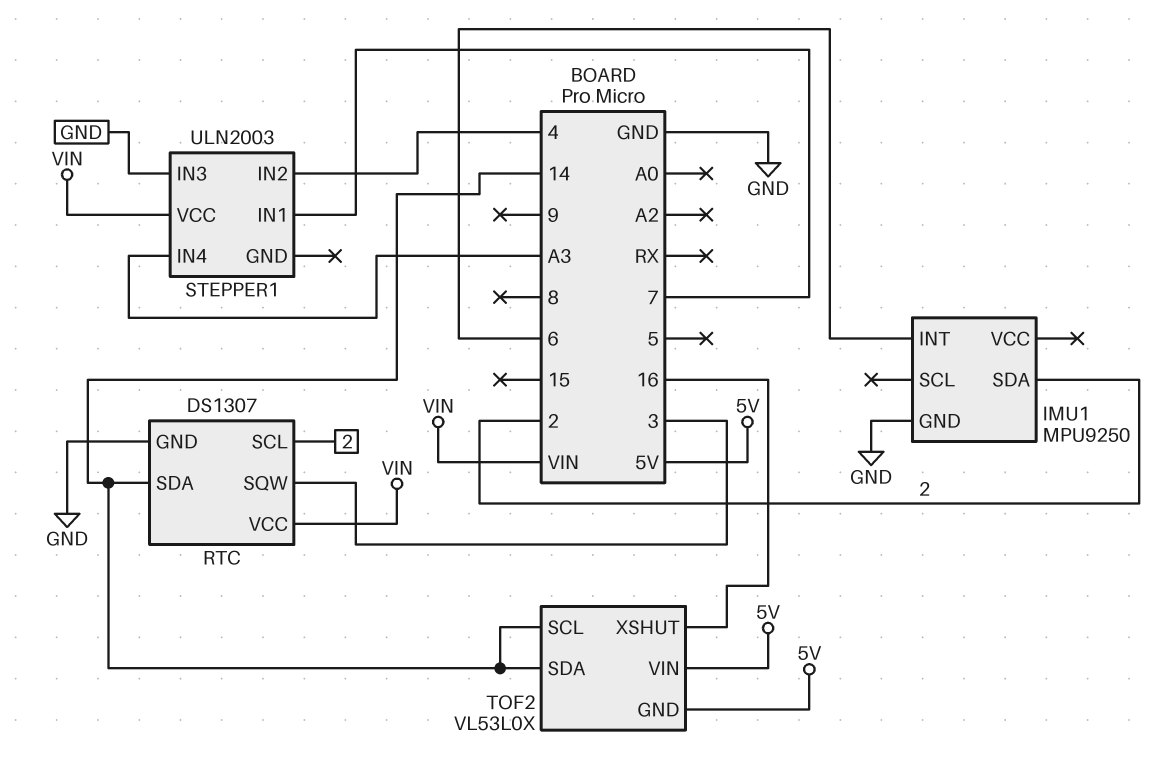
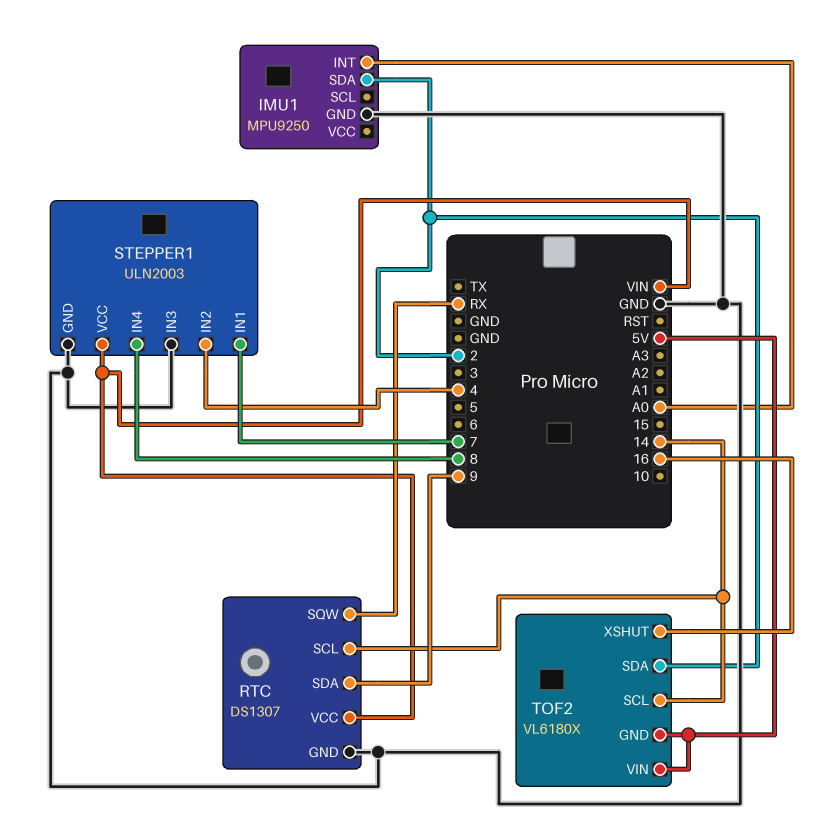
IMU1 pin INT: 6 -> A0
RTC pin SCL: 2 -> 14
RTC pin SDA: 14 -> 9
RTC pin SQW: 3 -> RX
STEPPER1 pin GND: none -> GND
STEPPER1 pin IN4: A3 -> 8
TOF2: VL53L0X -> VL6180X
TOF2 pin SDA: 14 -> 2

